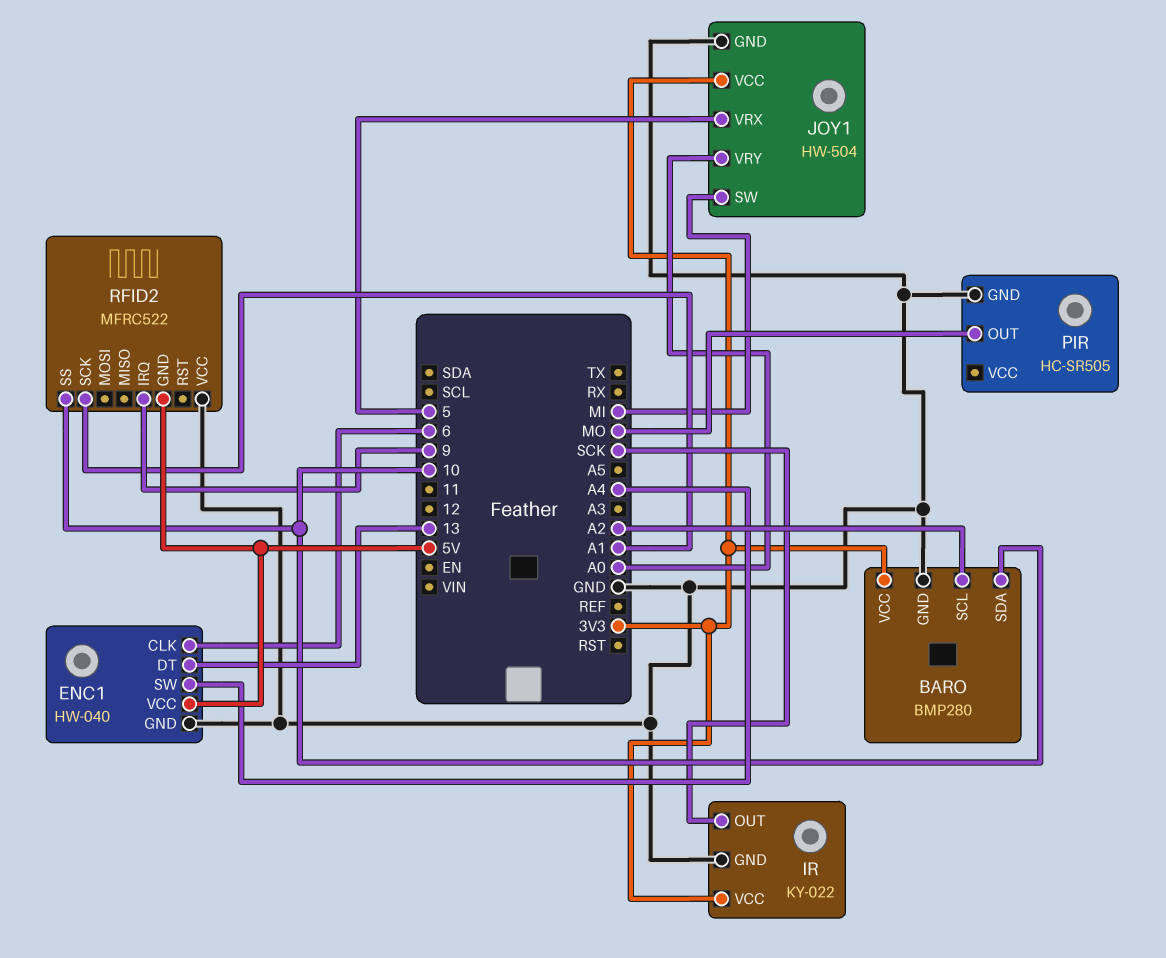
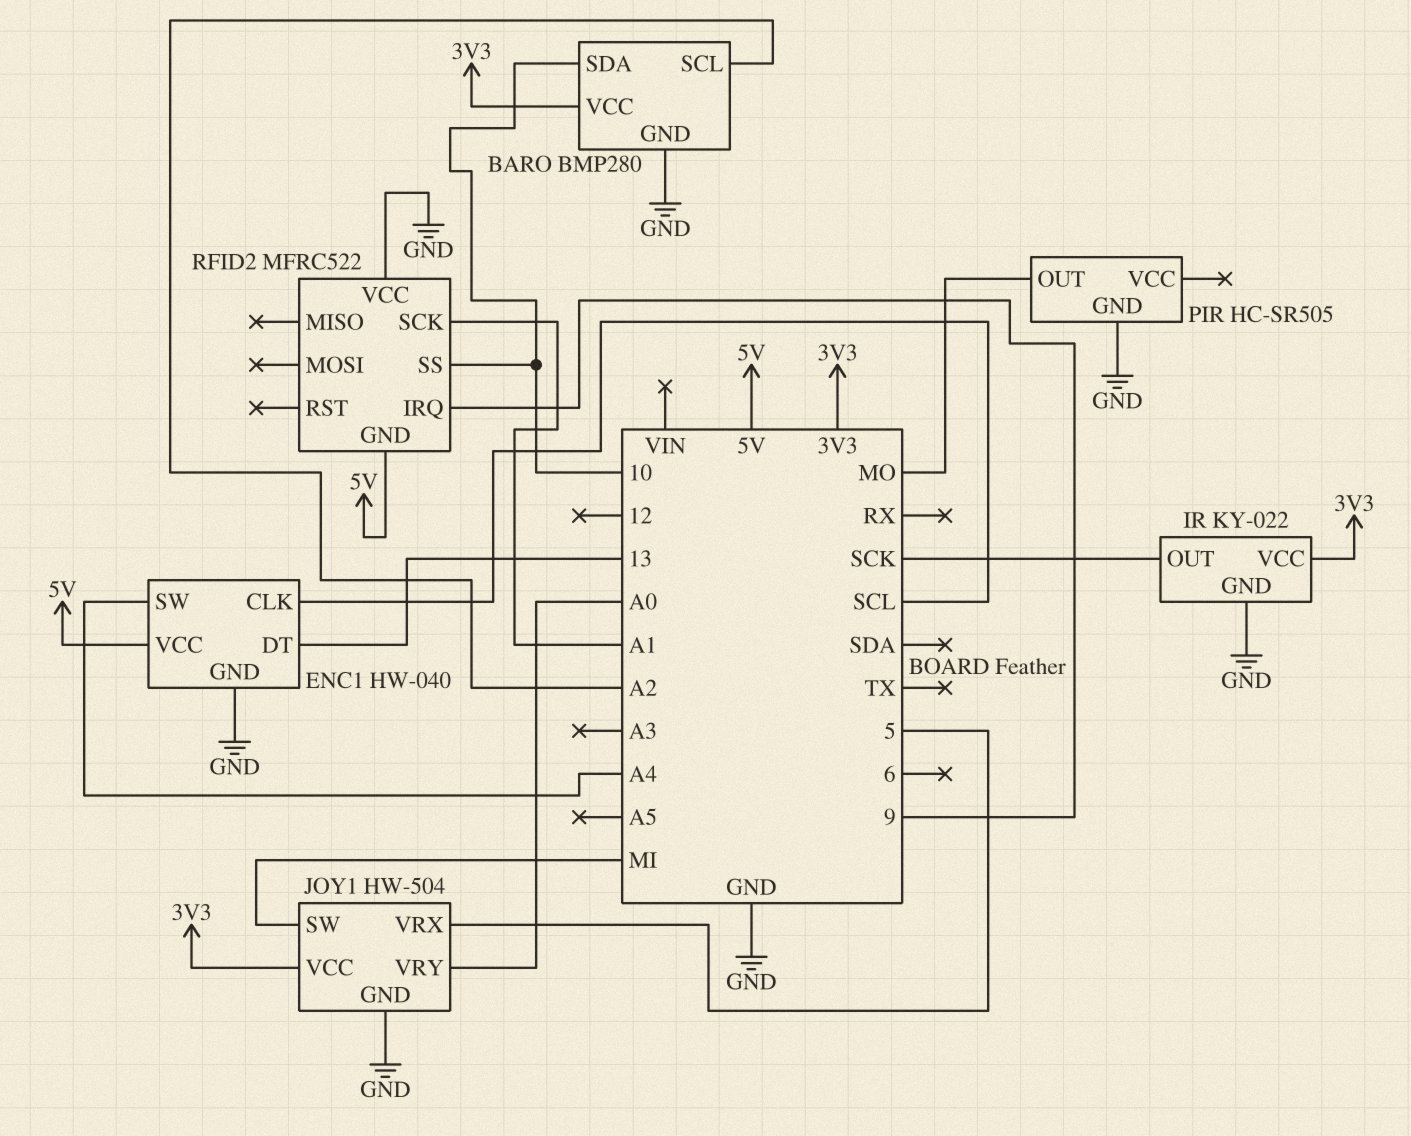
ENC1 pin CLK: 6 -> SCL

